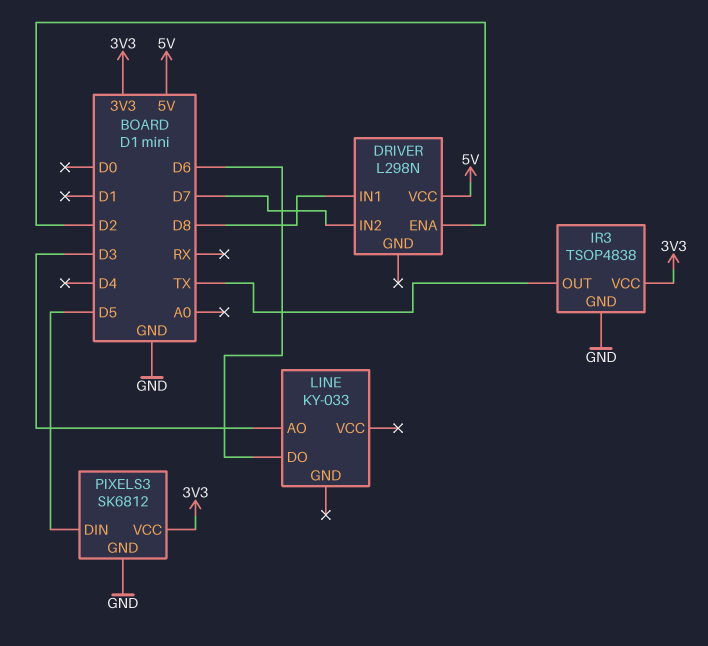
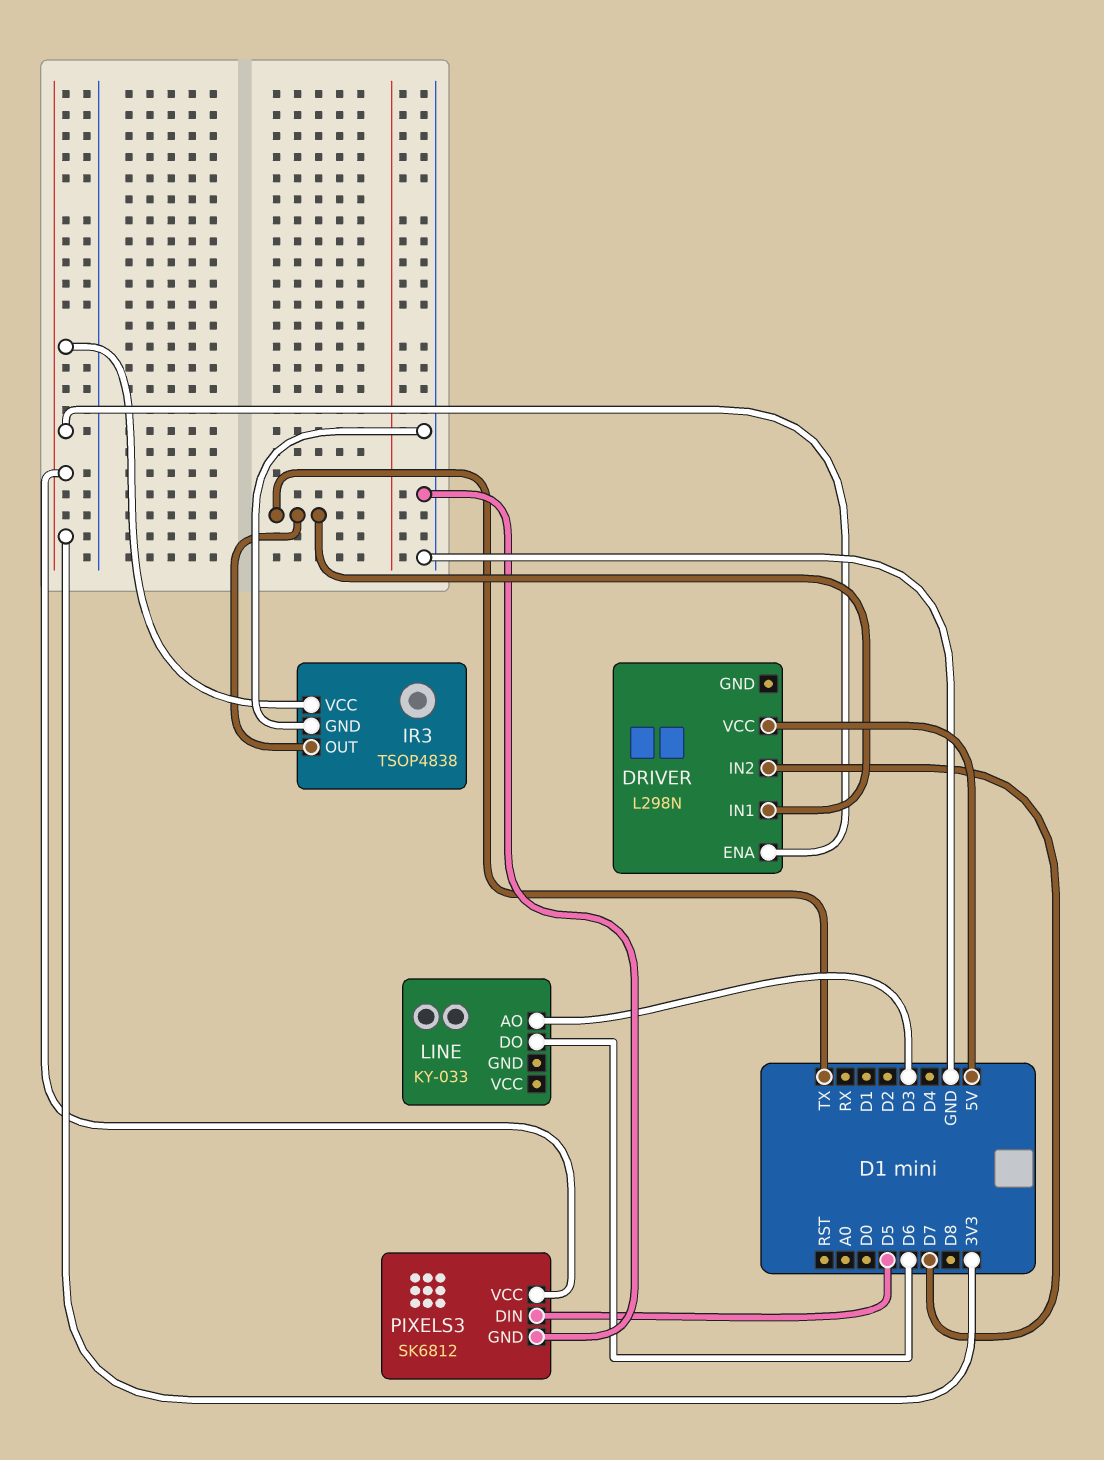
DRIVER pin ENA: D2 -> 3V3
DRIVER pin IN1: D8 -> TX

